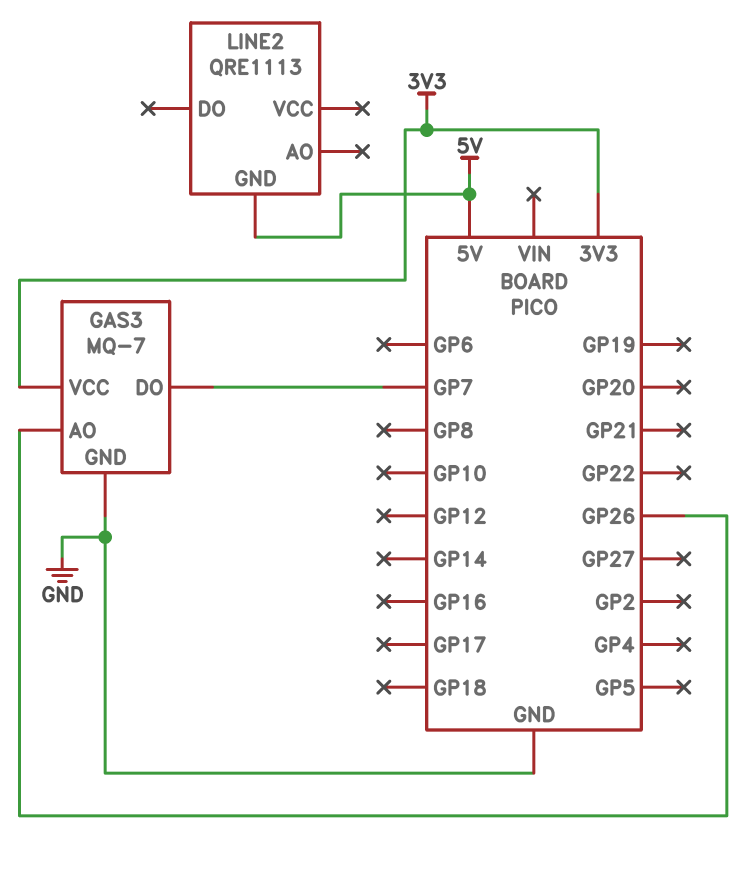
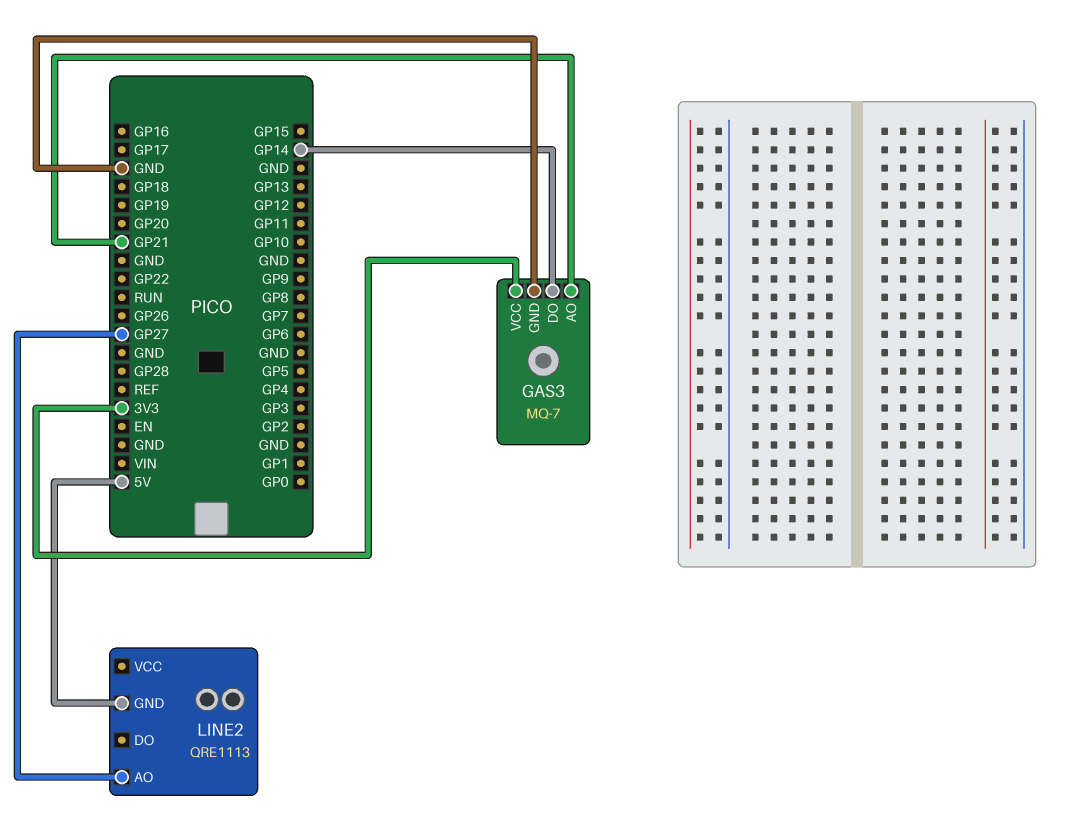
GAS3 pin AO: GP26 -> GP21
GAS3 pin DO: GP7 -> GP14
LINE2 pin AO: none -> GP27

